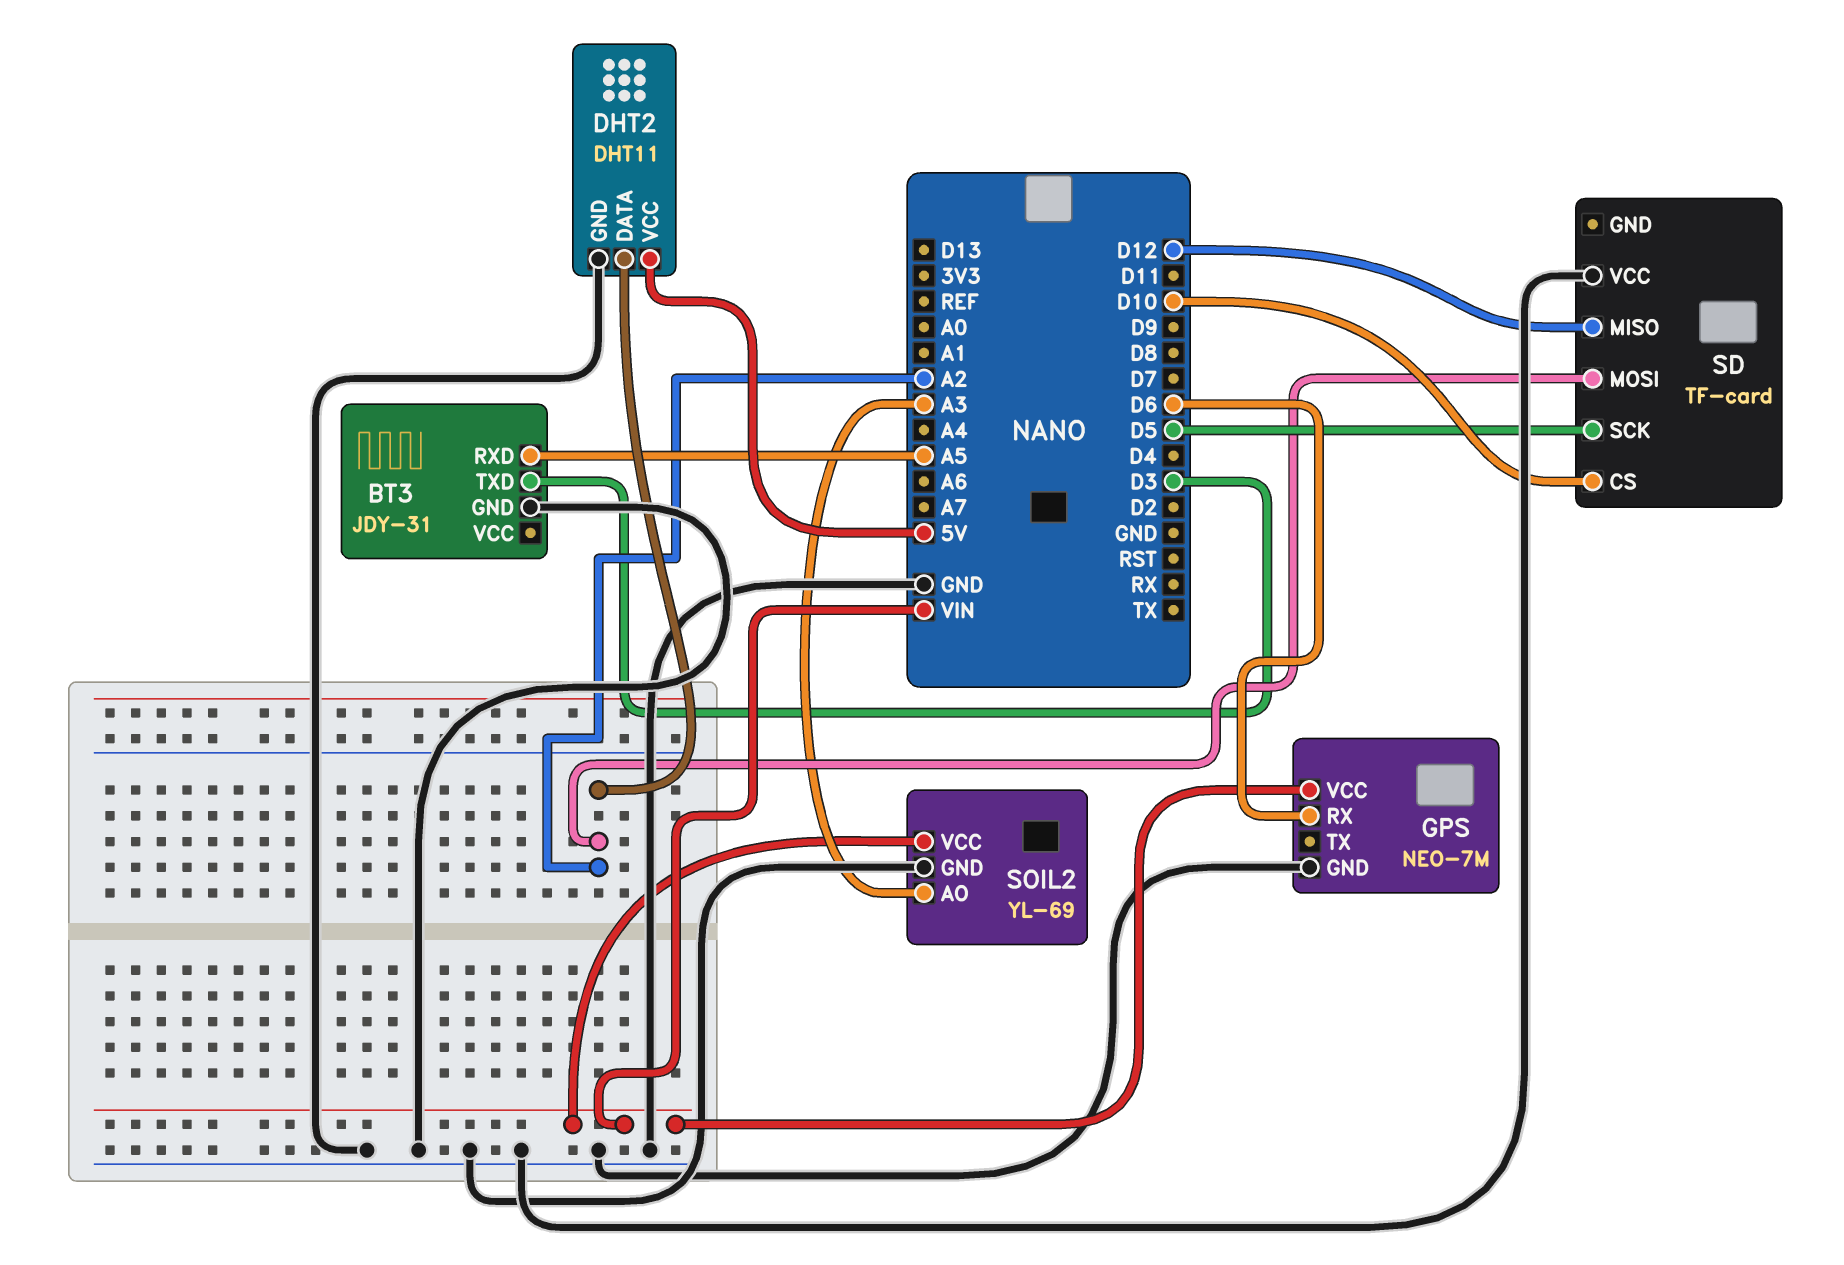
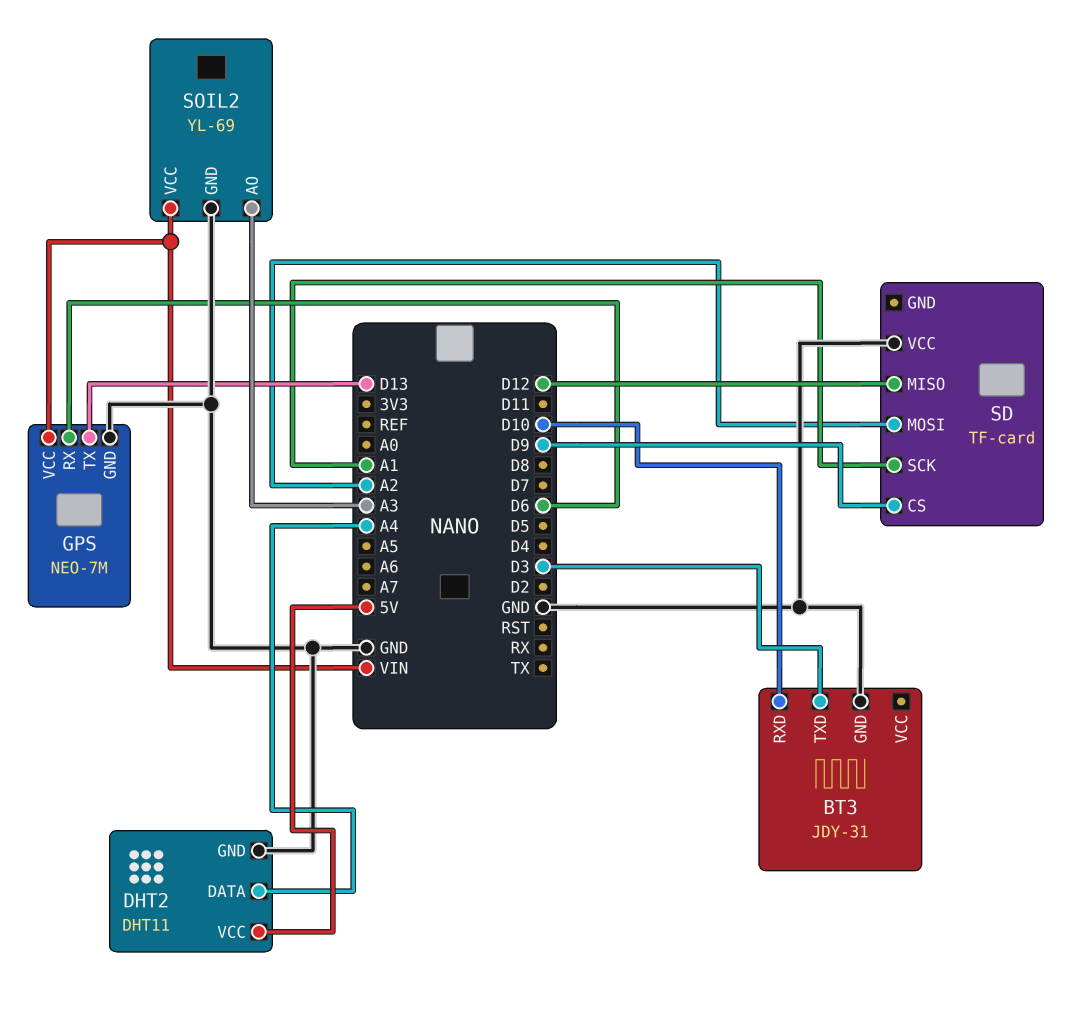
BT3 pin RXD: A5 -> D10
DHT2 pin DATA: A2 -> A4
GPS pin TX: none -> D13
SD pin CS: D10 -> D9
SD pin SCK: D5 -> A1

